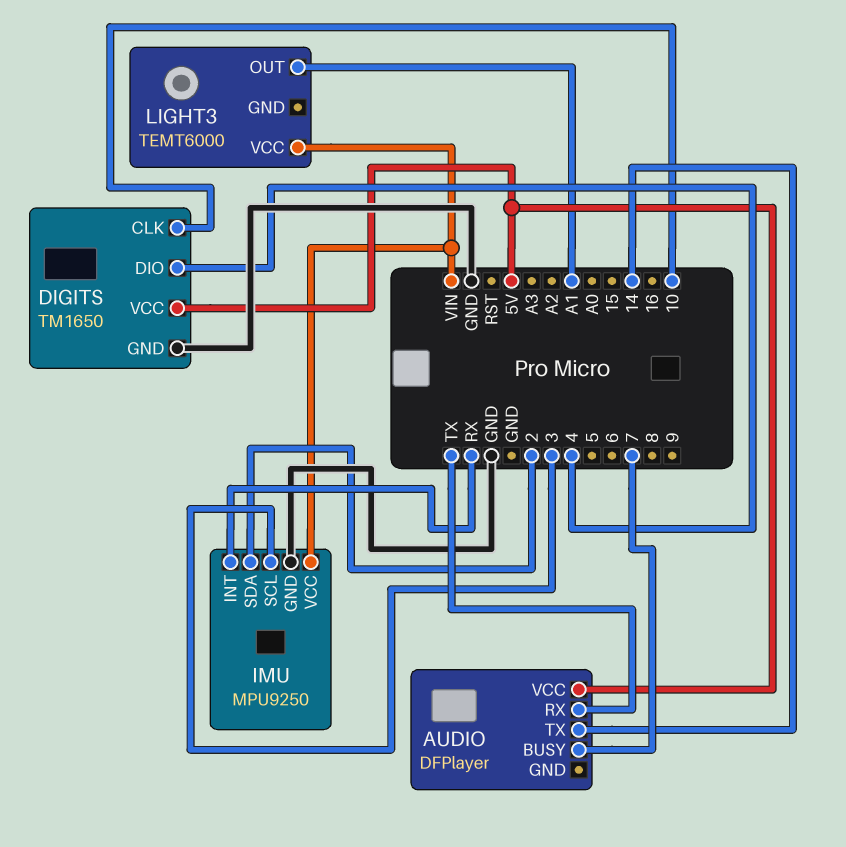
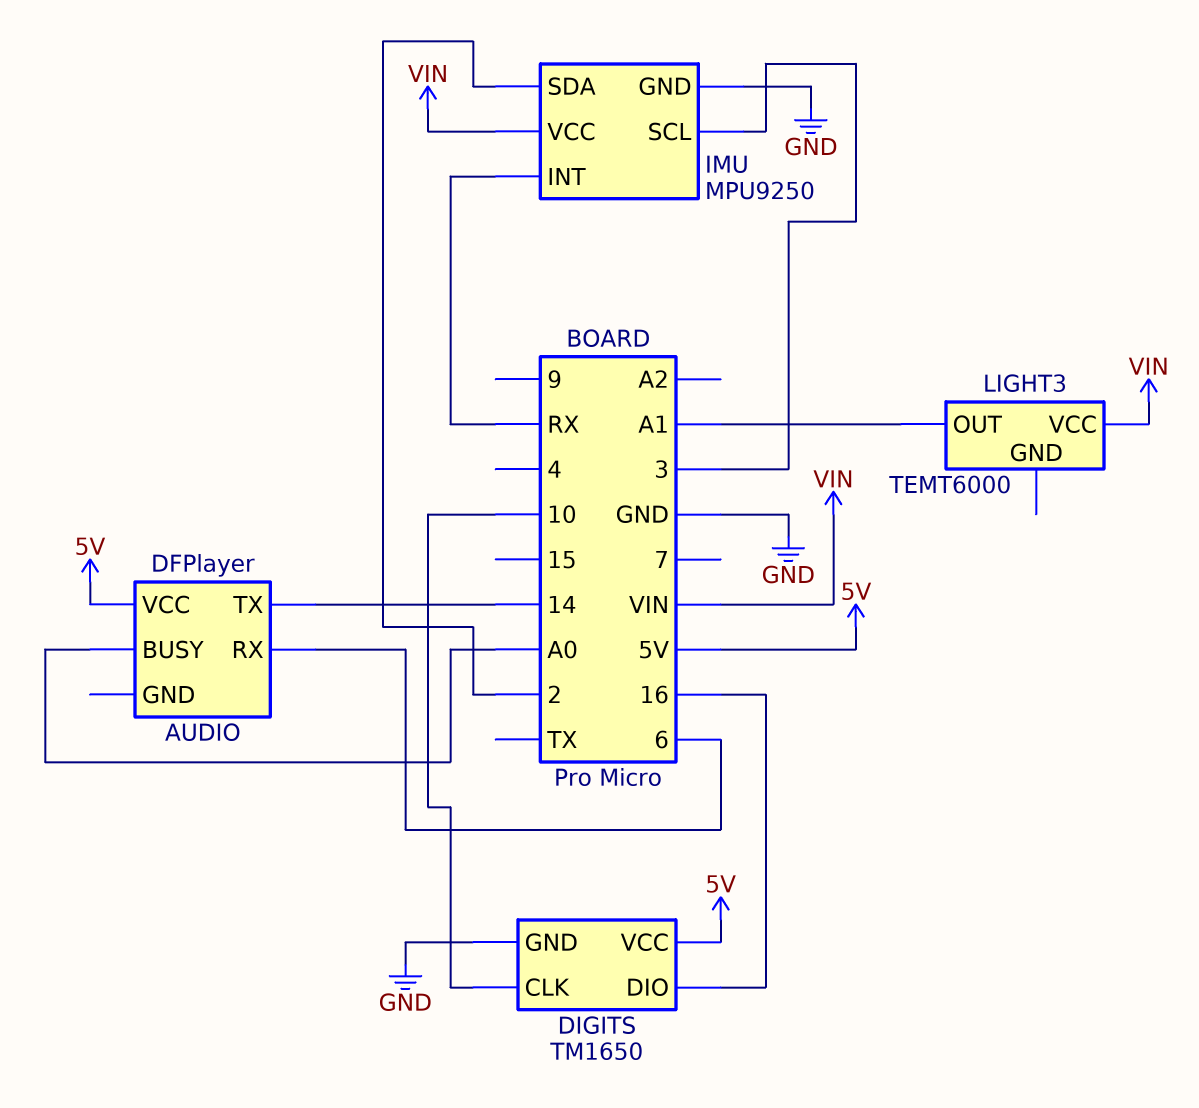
AUDIO pin BUSY: 7 -> A0
AUDIO pin RX: TX -> 6
DIGITS pin DIO: 4 -> 16

